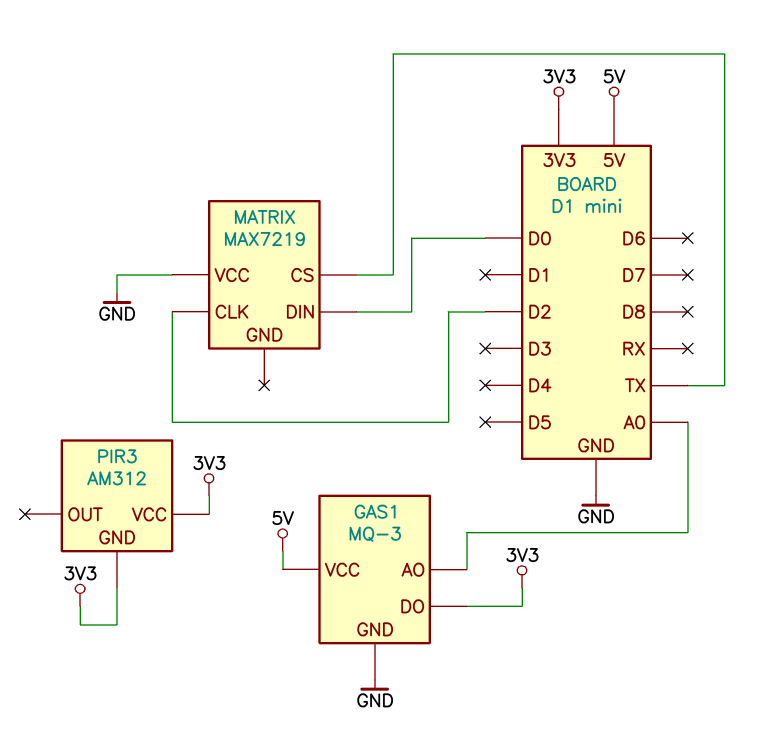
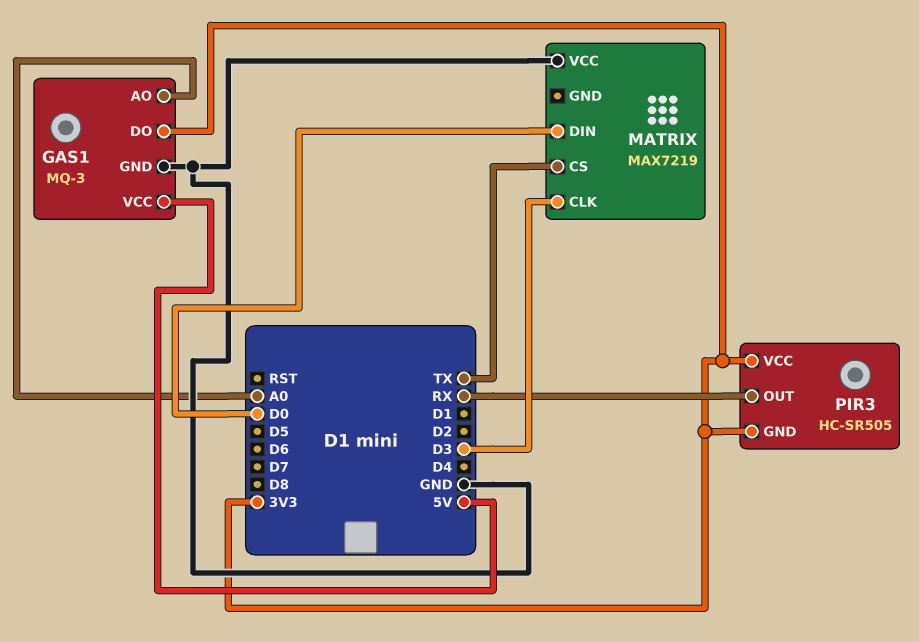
MATRIX pin CLK: D2 -> D3
PIR3: AM312 -> HC-SR505
PIR3 pin OUT: none -> RX

